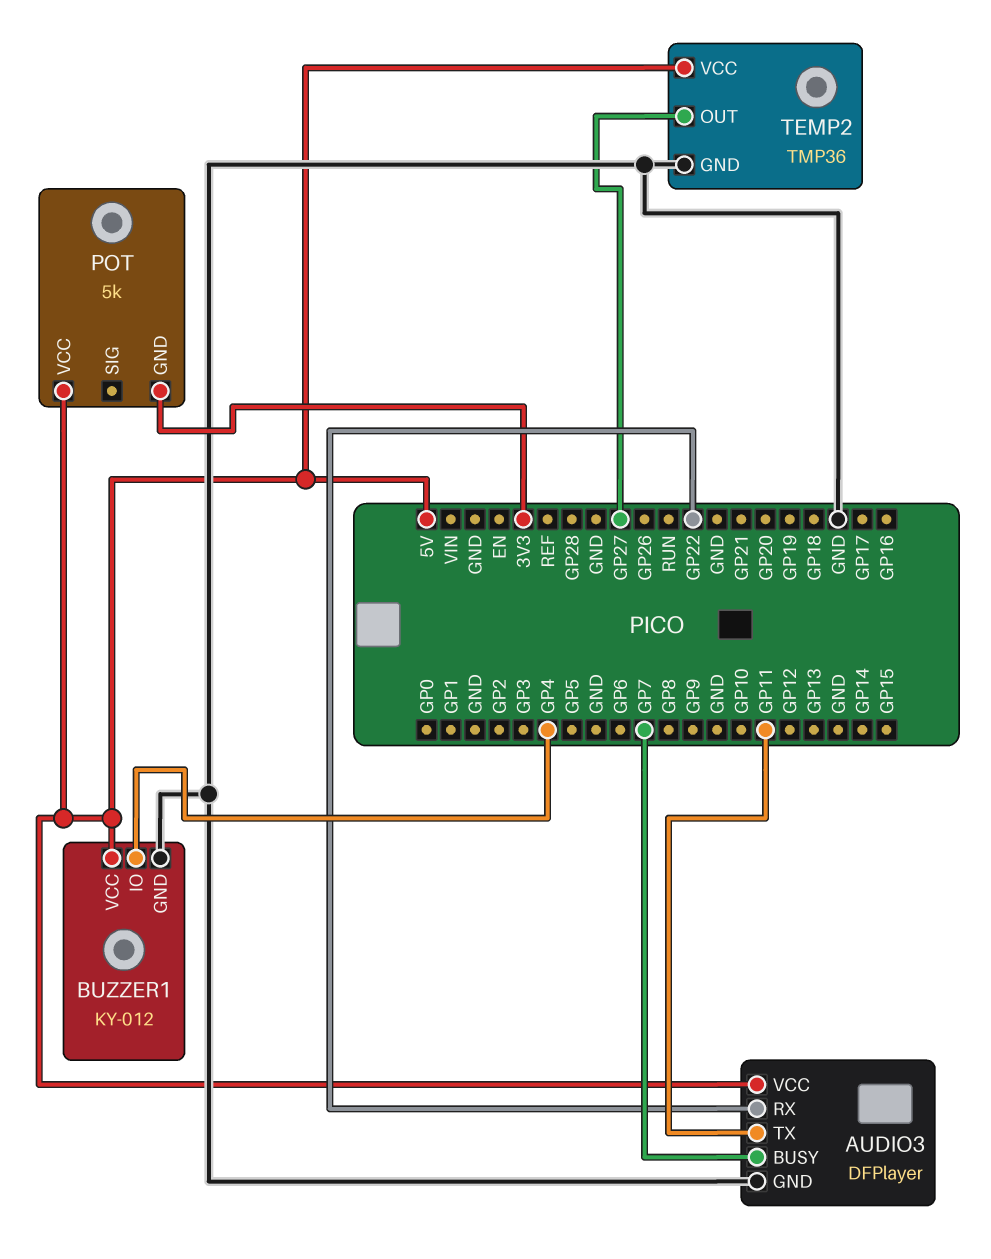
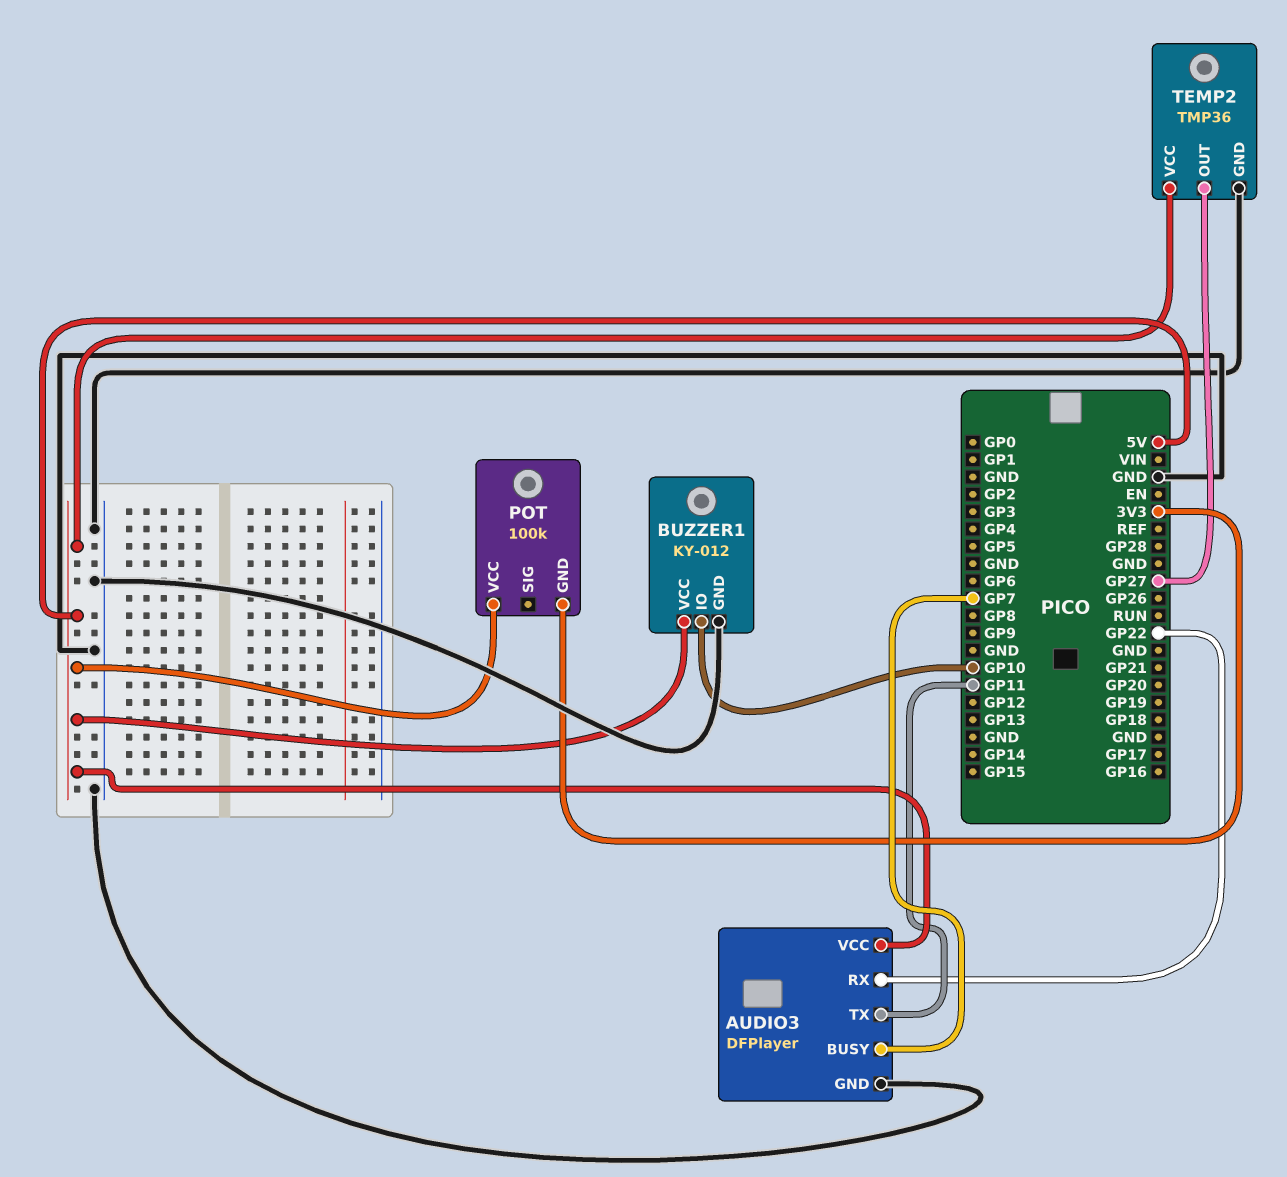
BUZZER1 pin IO: GP4 -> GP10
POT: 5k -> 100k

